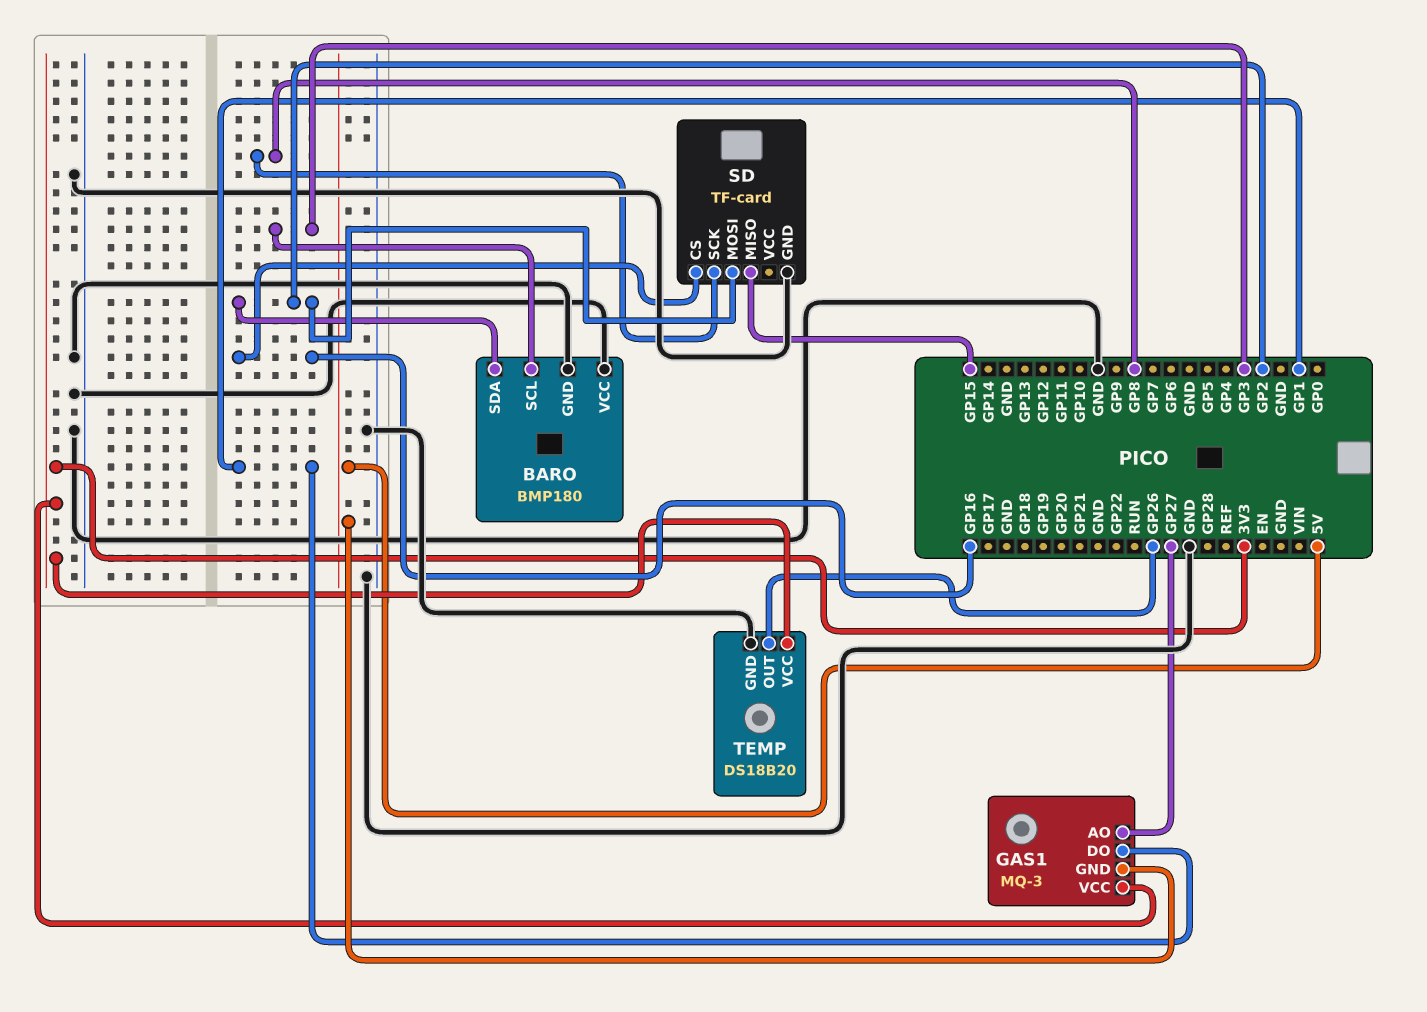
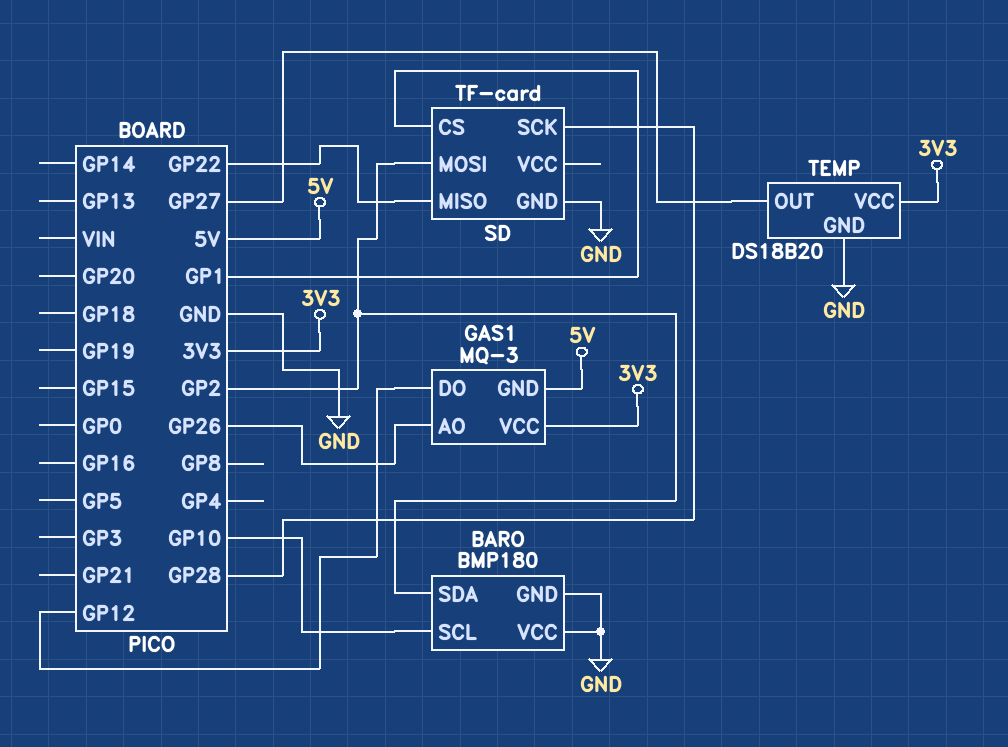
BARO pin SCL: GP3 -> GP10
GAS1 pin AO: GP27 -> GP26
GAS1 pin DO: GP1 -> GP12
SD pin CS: GP16 -> GP1
SD pin MISO: GP15 -> GP22
SD pin SCK: GP8 -> GP28
TEMP pin OUT: GP26 -> GP27

